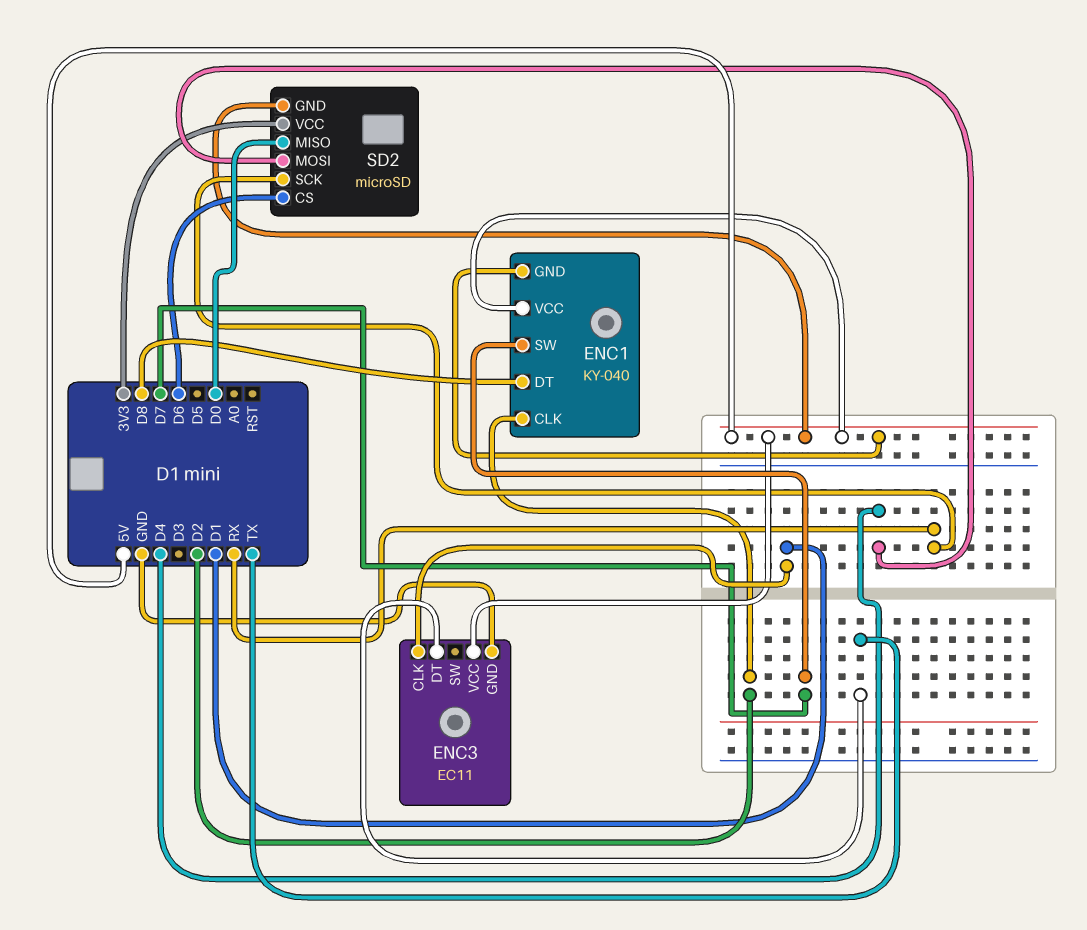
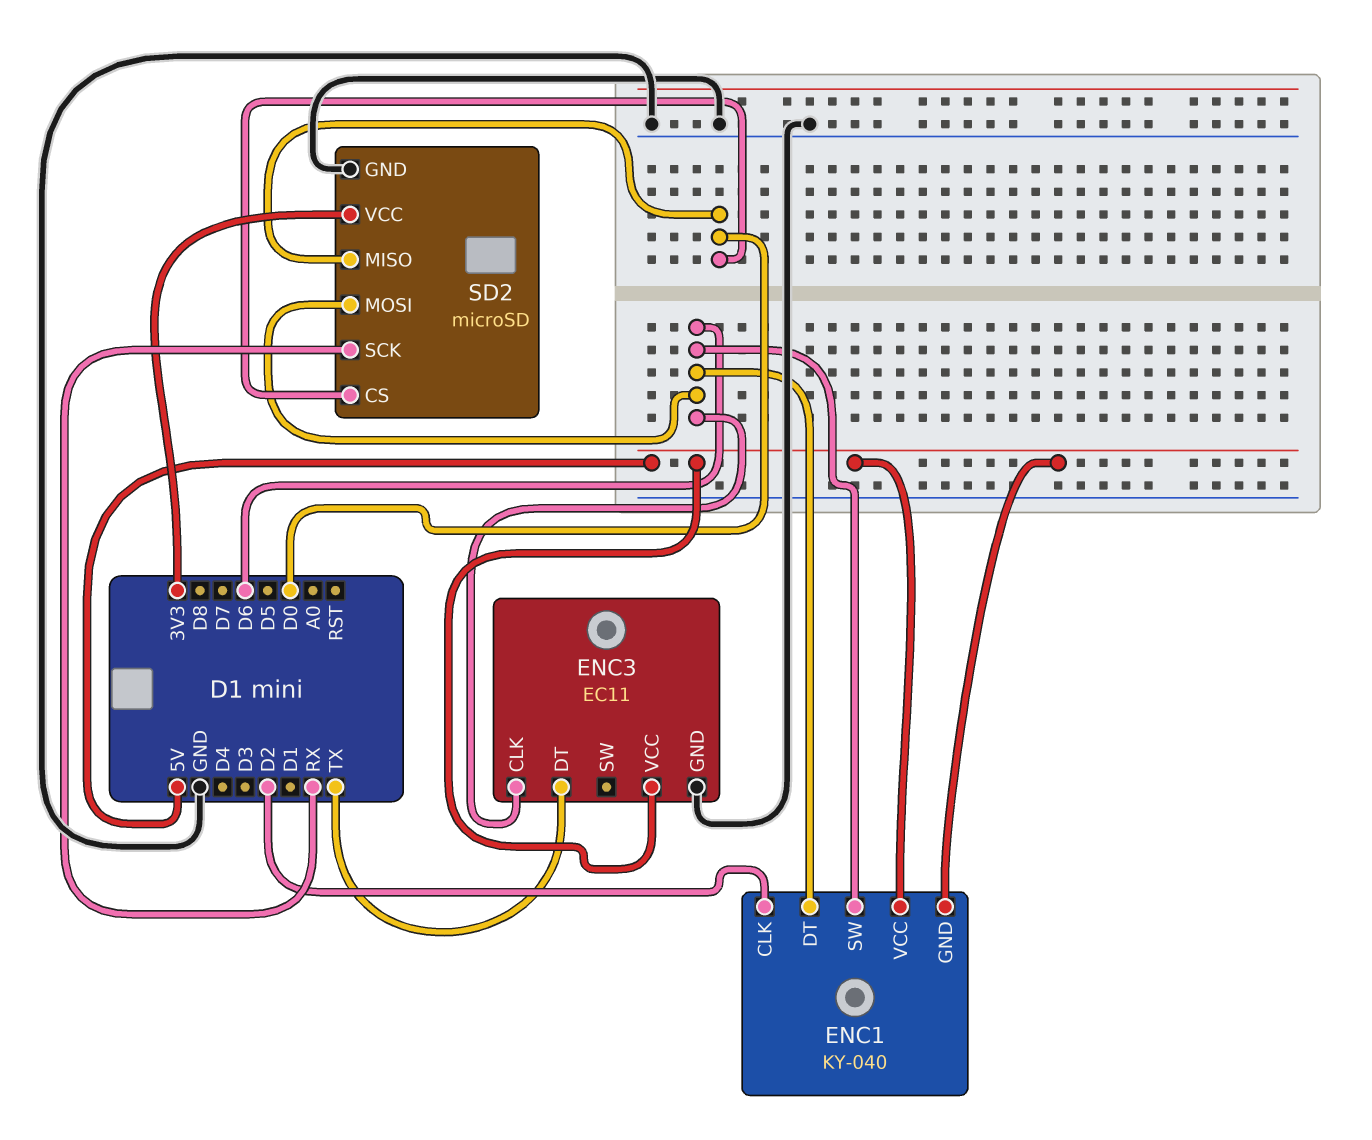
ENC1 pin DT: D8 -> D6
ENC1 pin SW: D7 -> D6
ENC3 pin CLK: D1 -> D6
SD2 pin CS: D6 -> D0
SD2 pin GND: 5V -> GND
SD2 pin MOSI: D4 -> D6

